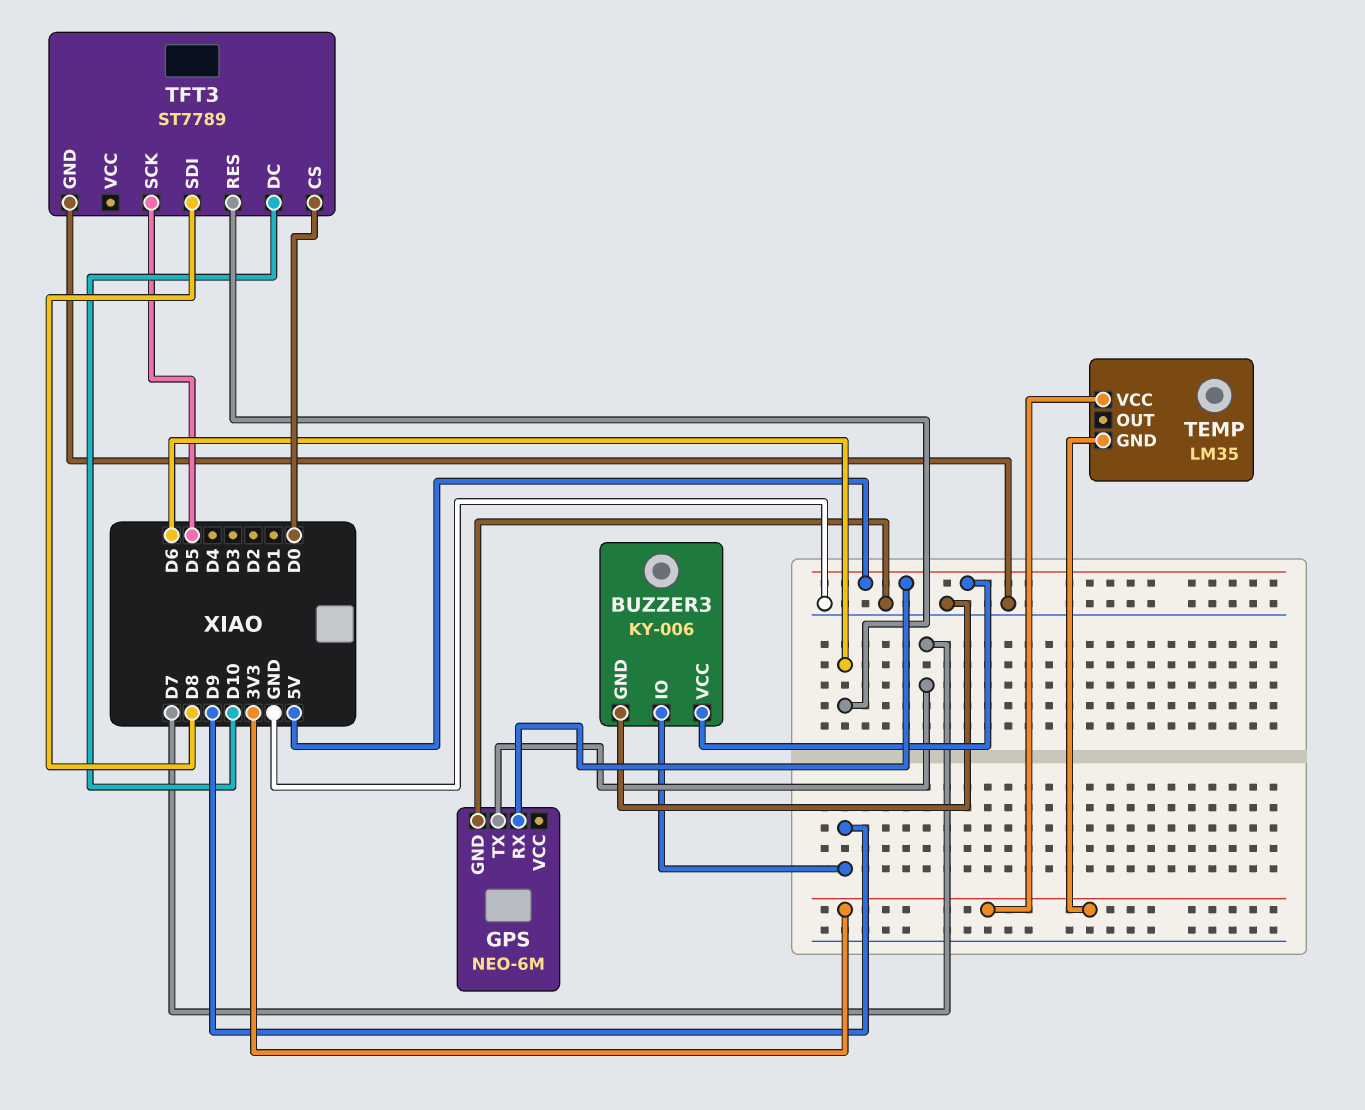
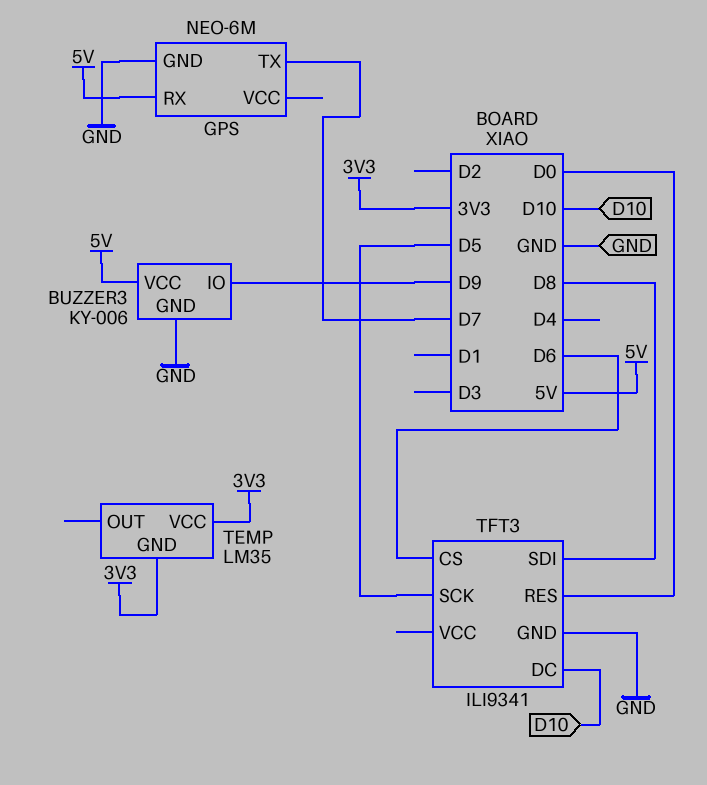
TFT3: ST7789 -> ILI9341
TFT3 pin CS: D0 -> D6
TFT3 pin RES: D6 -> D0

